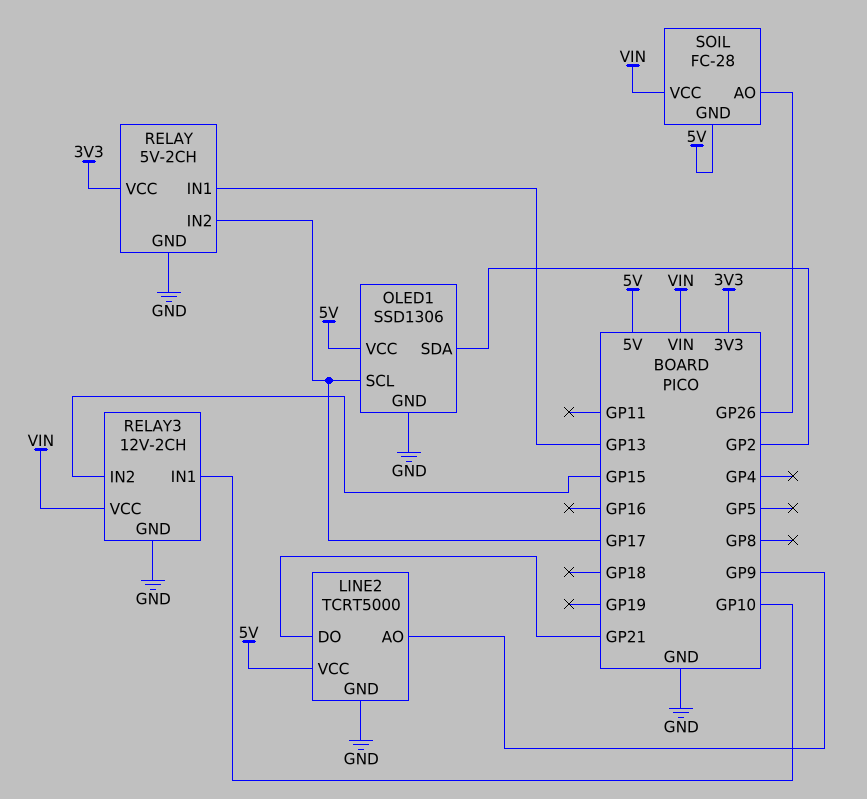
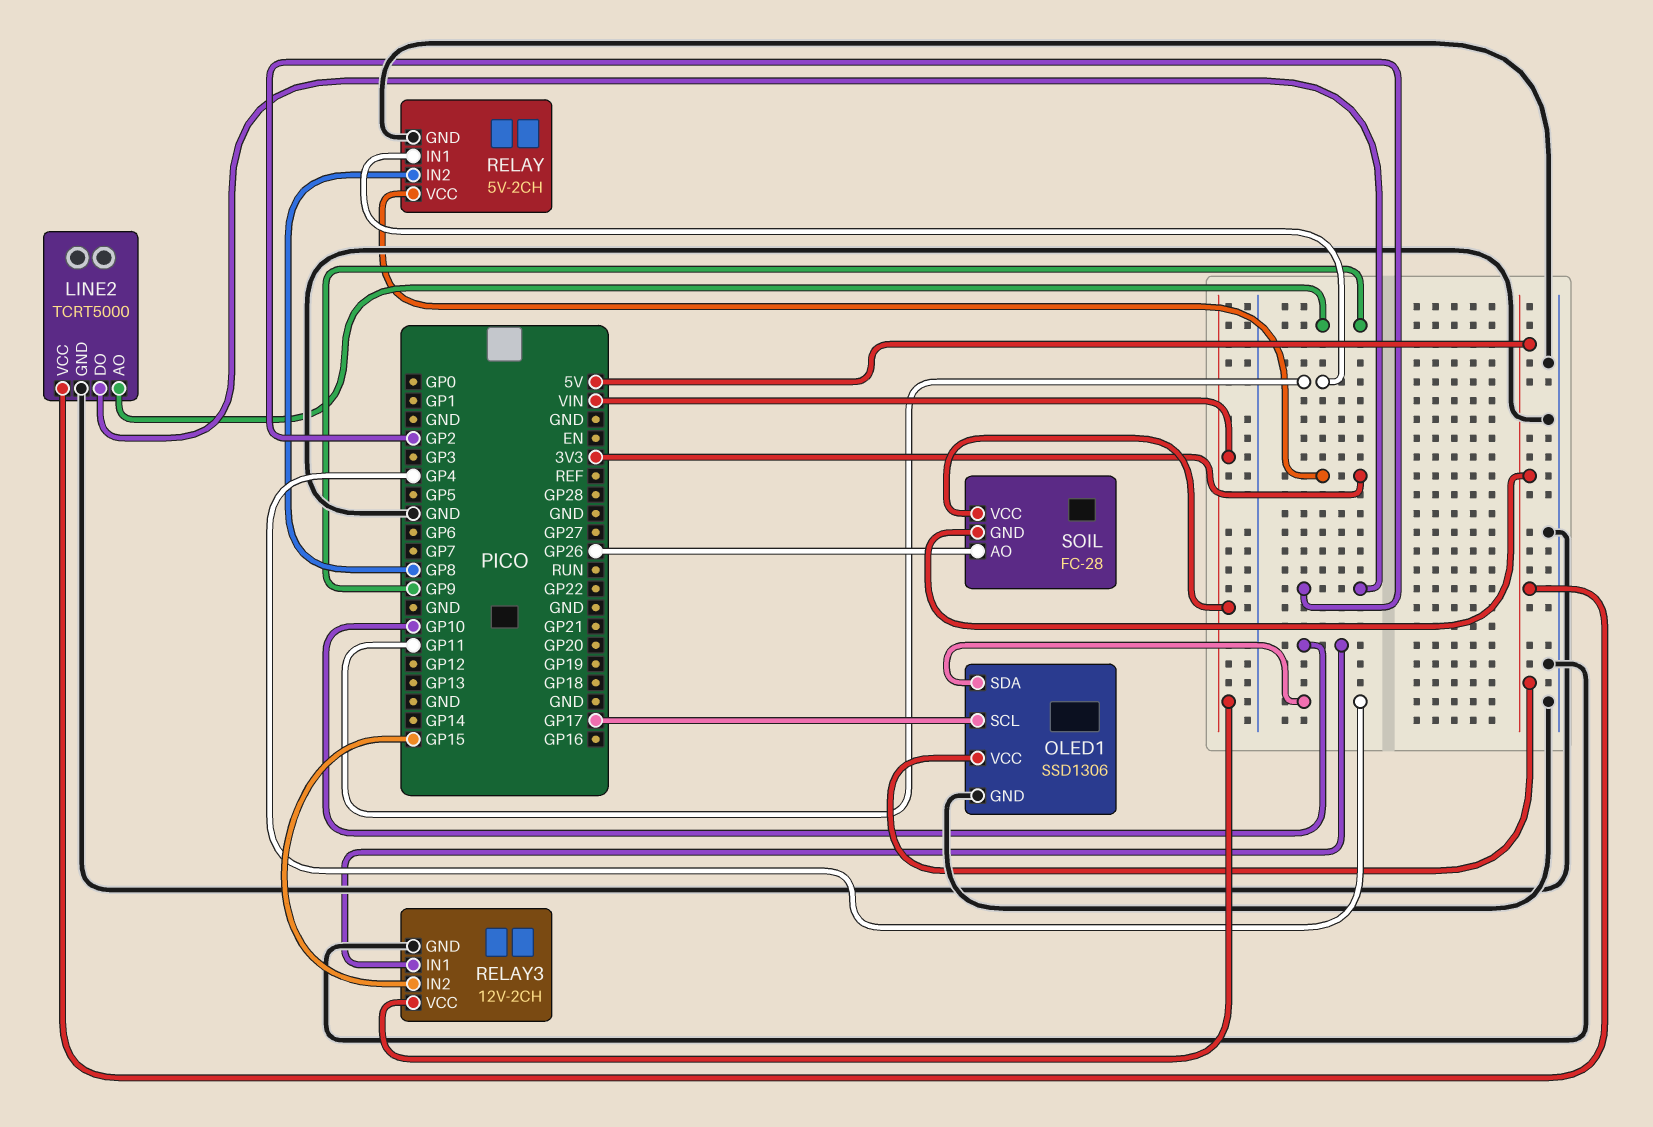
LINE2 pin DO: GP21 -> GP2
OLED1 pin SDA: GP2 -> GP4
RELAY pin IN1: GP13 -> GP11
RELAY pin IN2: GP17 -> GP8

